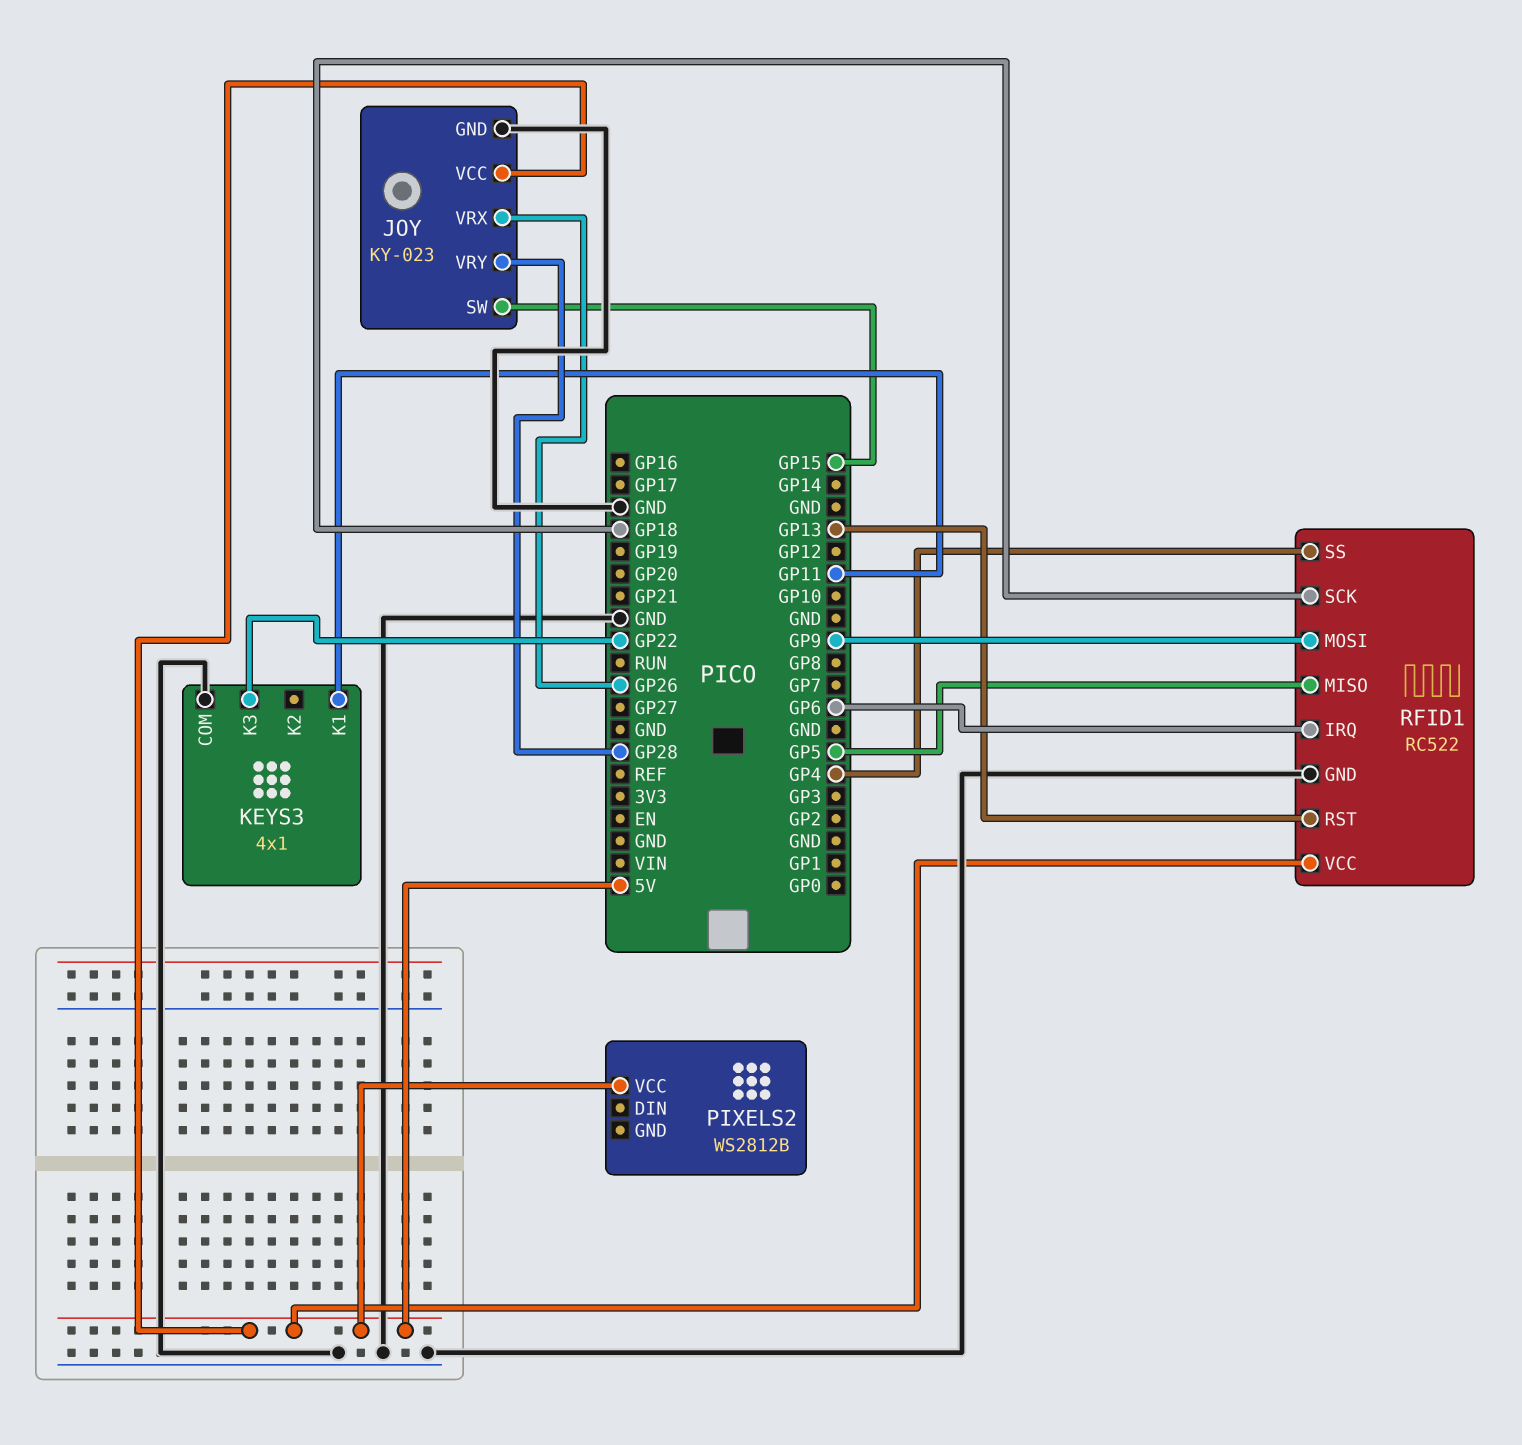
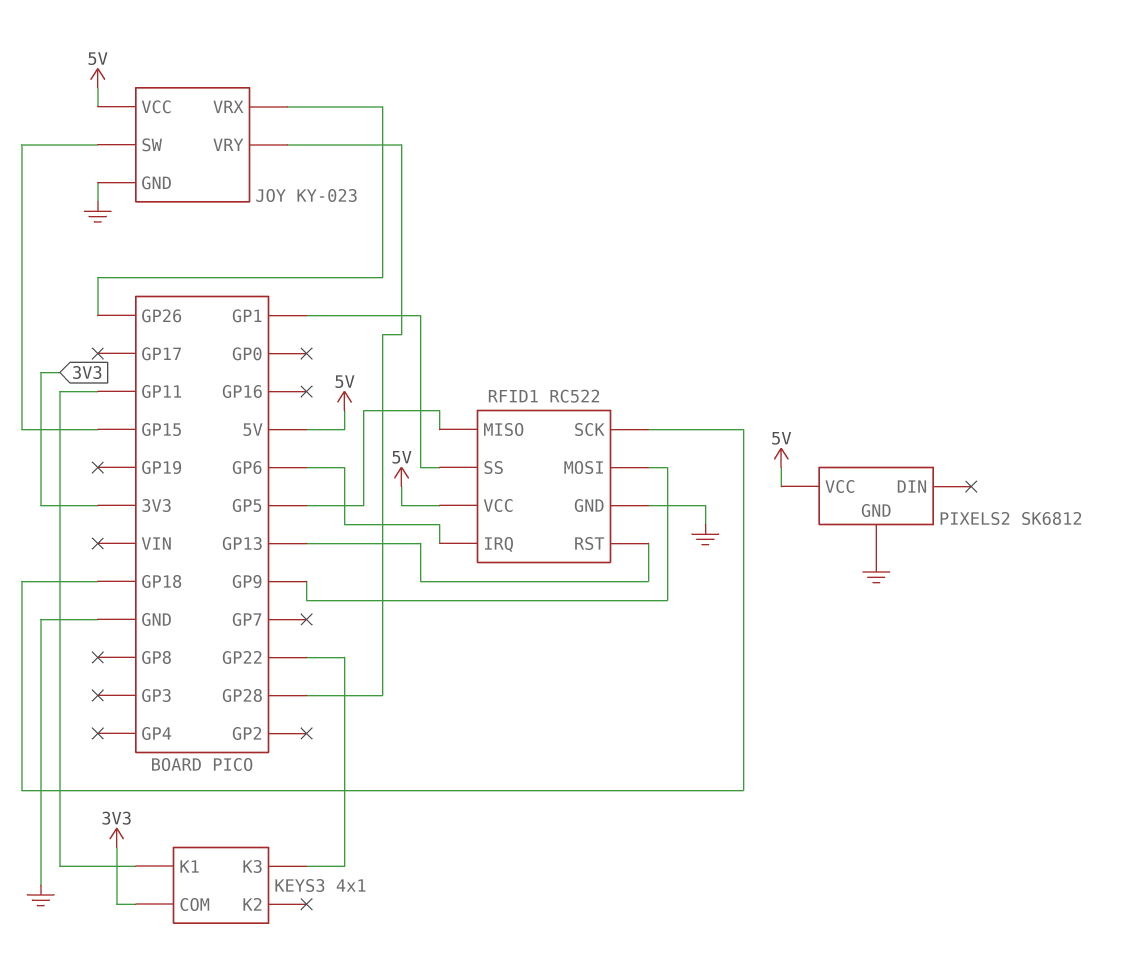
KEYS3 pin COM: GND -> 3V3
PIXELS2: WS2812B -> SK6812
PIXELS2 pin GND: none -> GND
RFID1 pin SS: GP4 -> GP1

